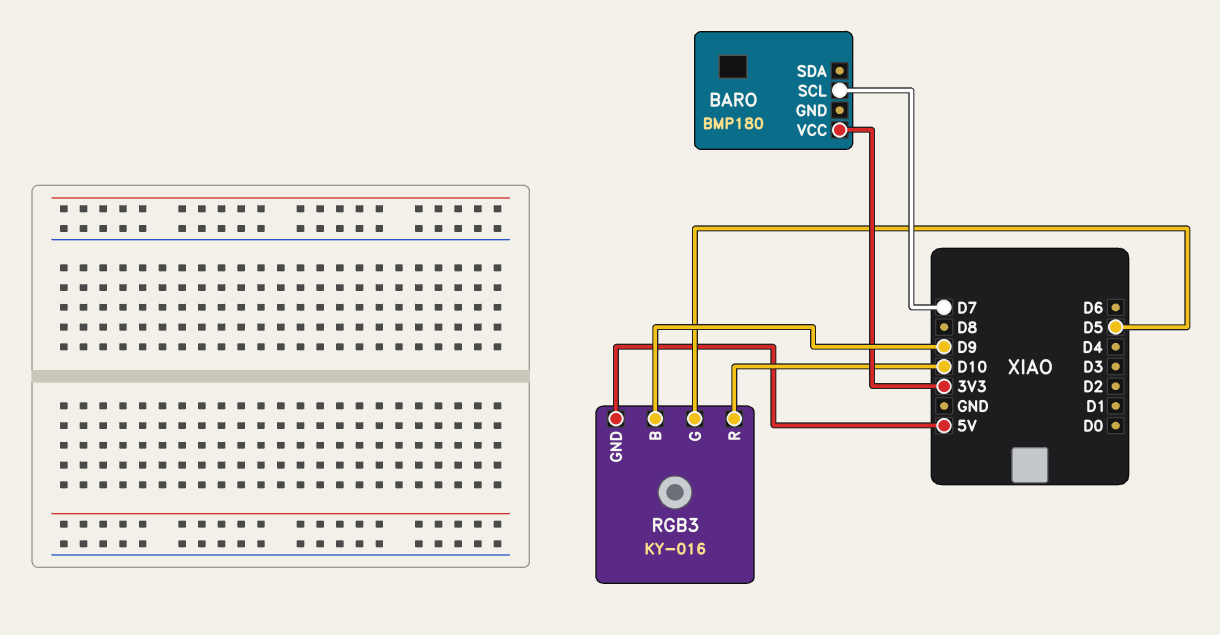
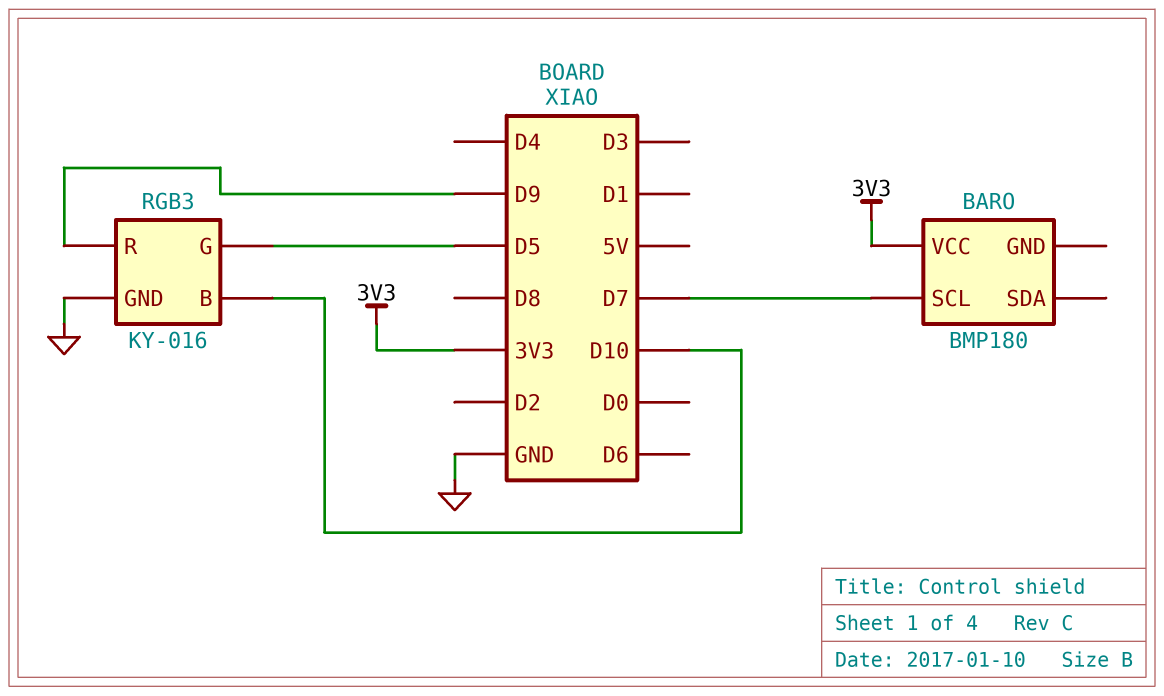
RGB3 pin B: D9 -> D10
RGB3 pin GND: 5V -> GND
RGB3 pin R: D10 -> D9

